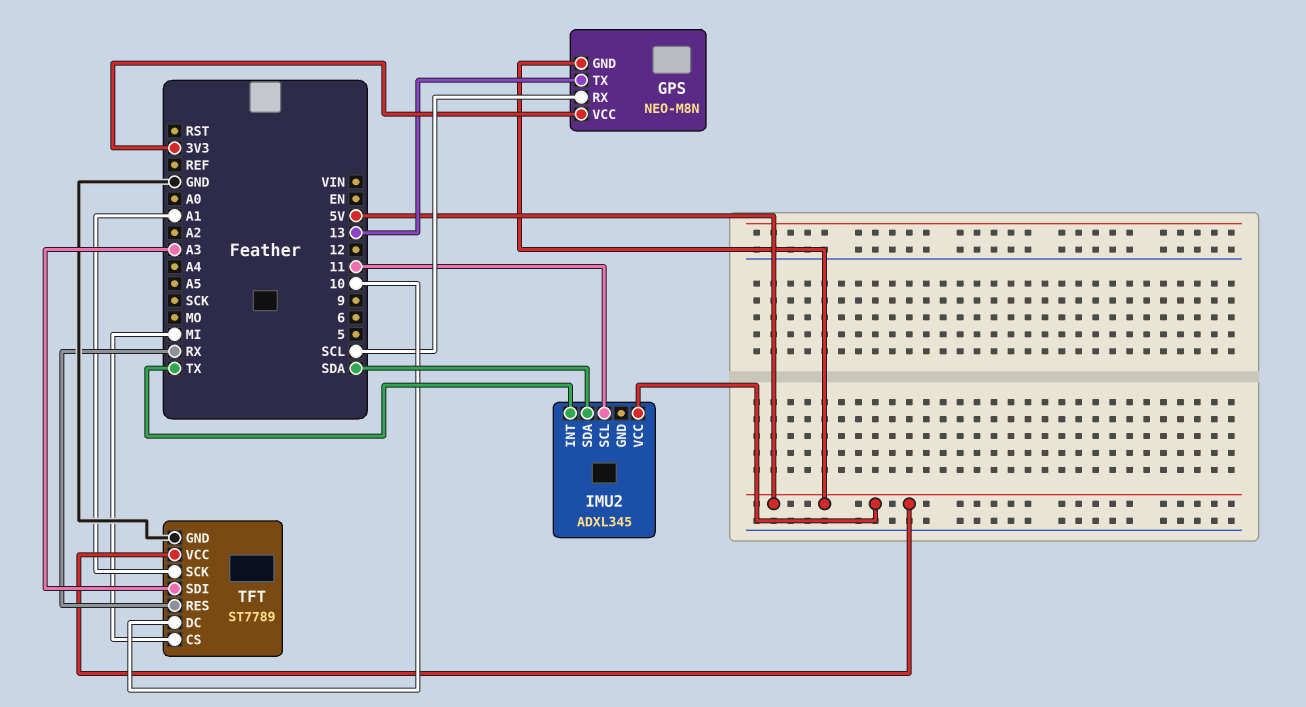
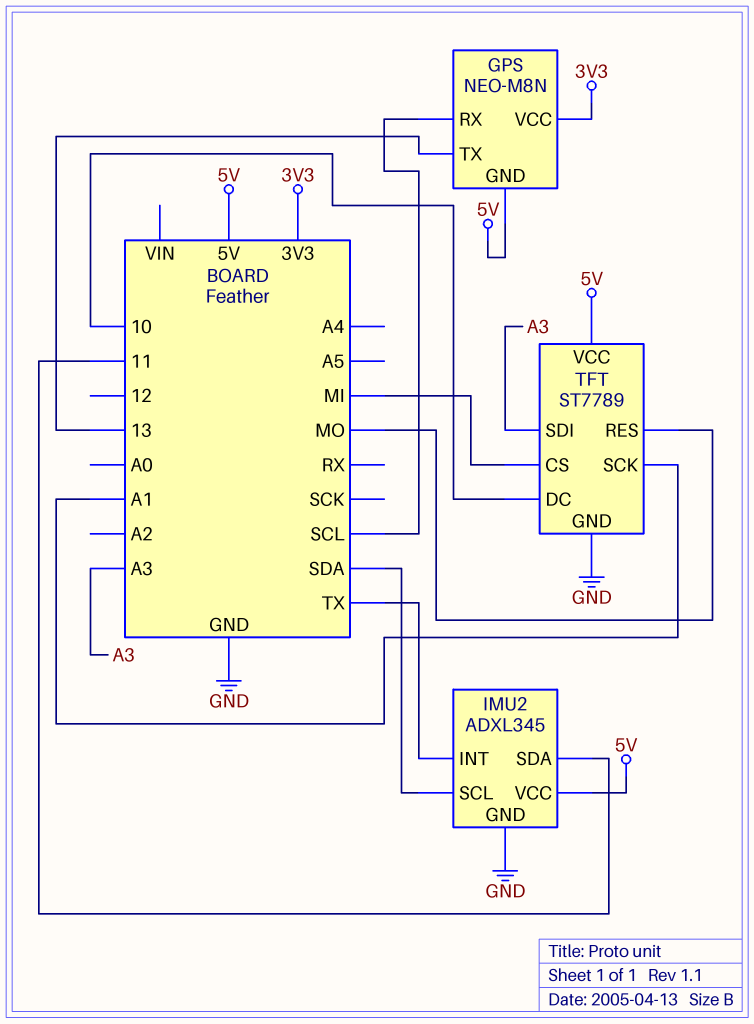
IMU2 pin GND: none -> GND
IMU2 pin SCL: 11 -> SDA
IMU2 pin SDA: SDA -> 11
TFT pin RES: RX -> MO

